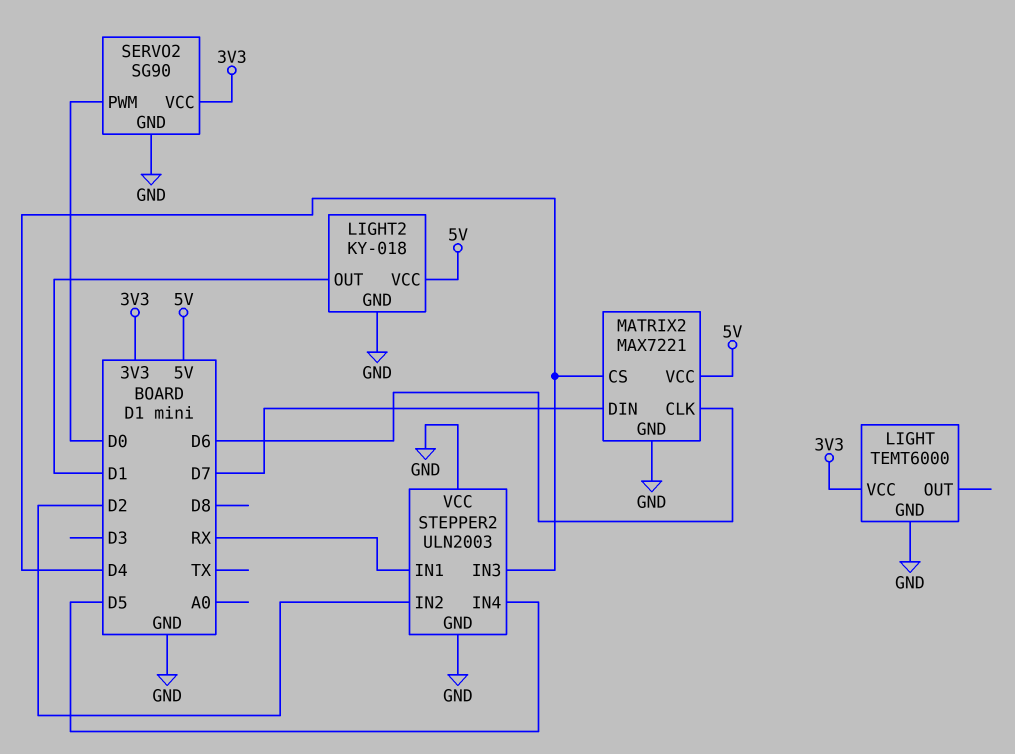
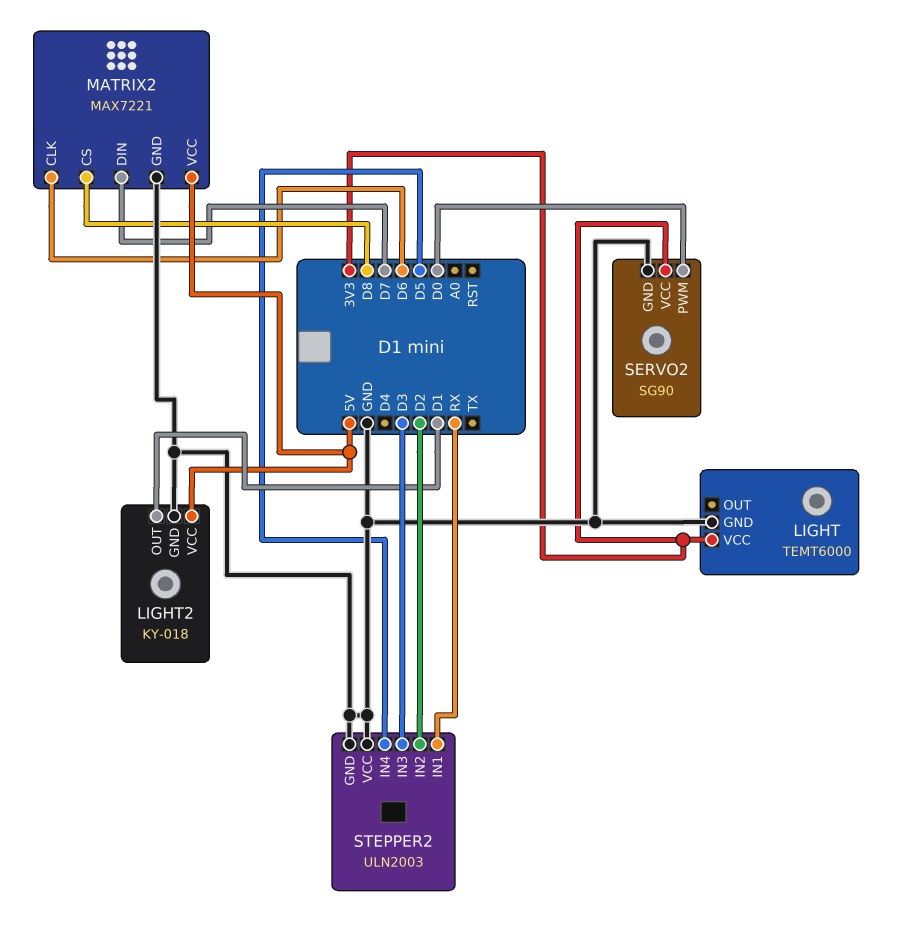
MATRIX2 pin CS: D4 -> D8
STEPPER2 pin IN3: D4 -> D3

